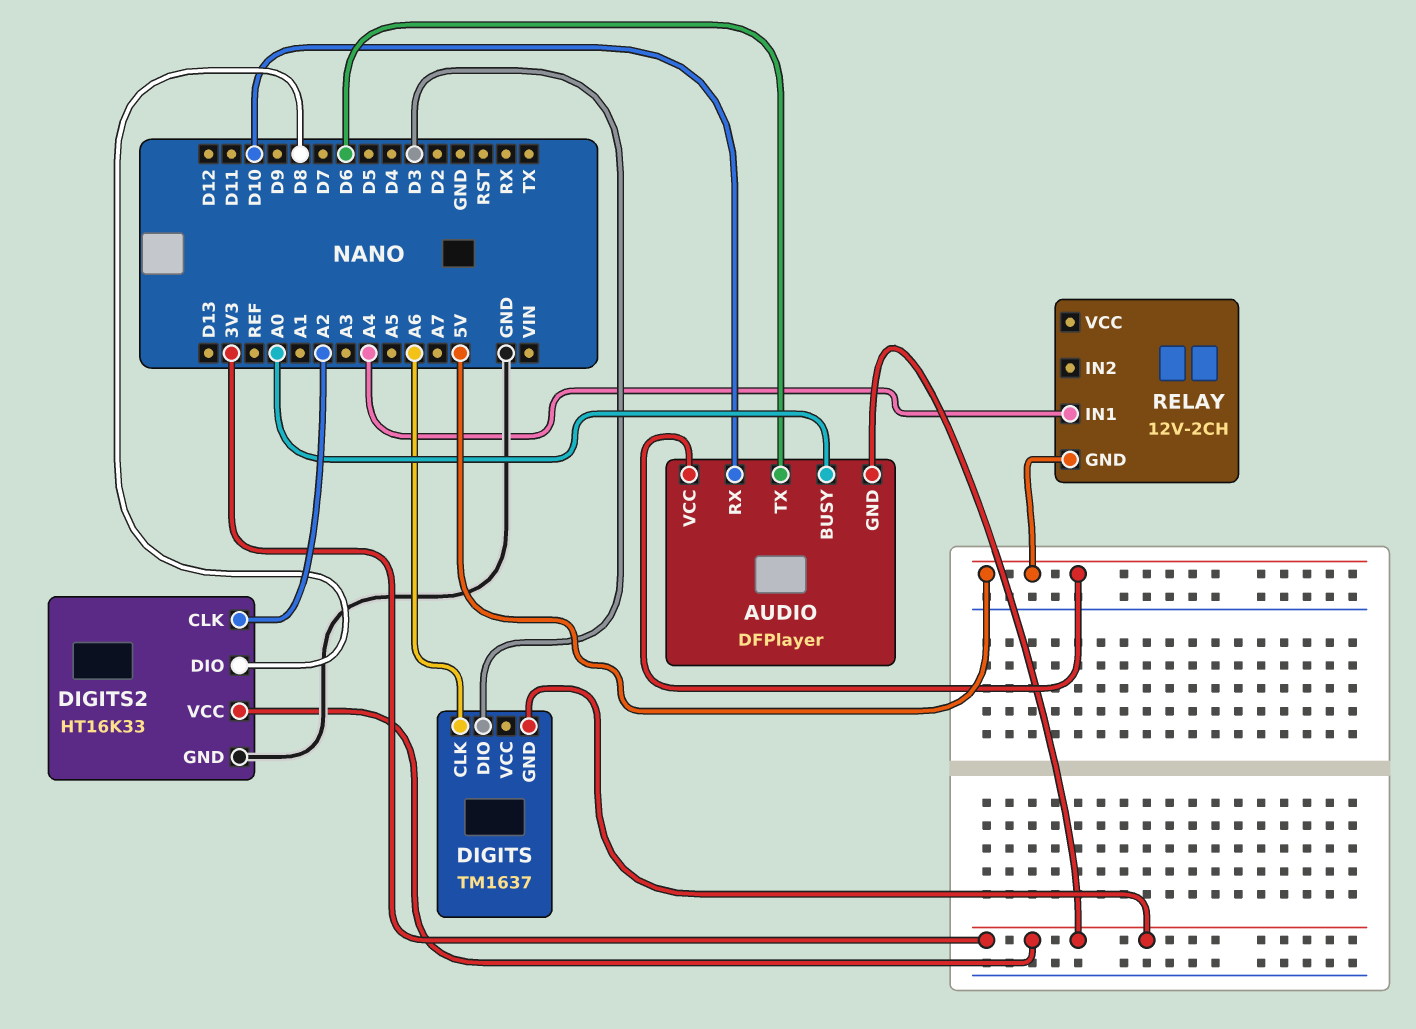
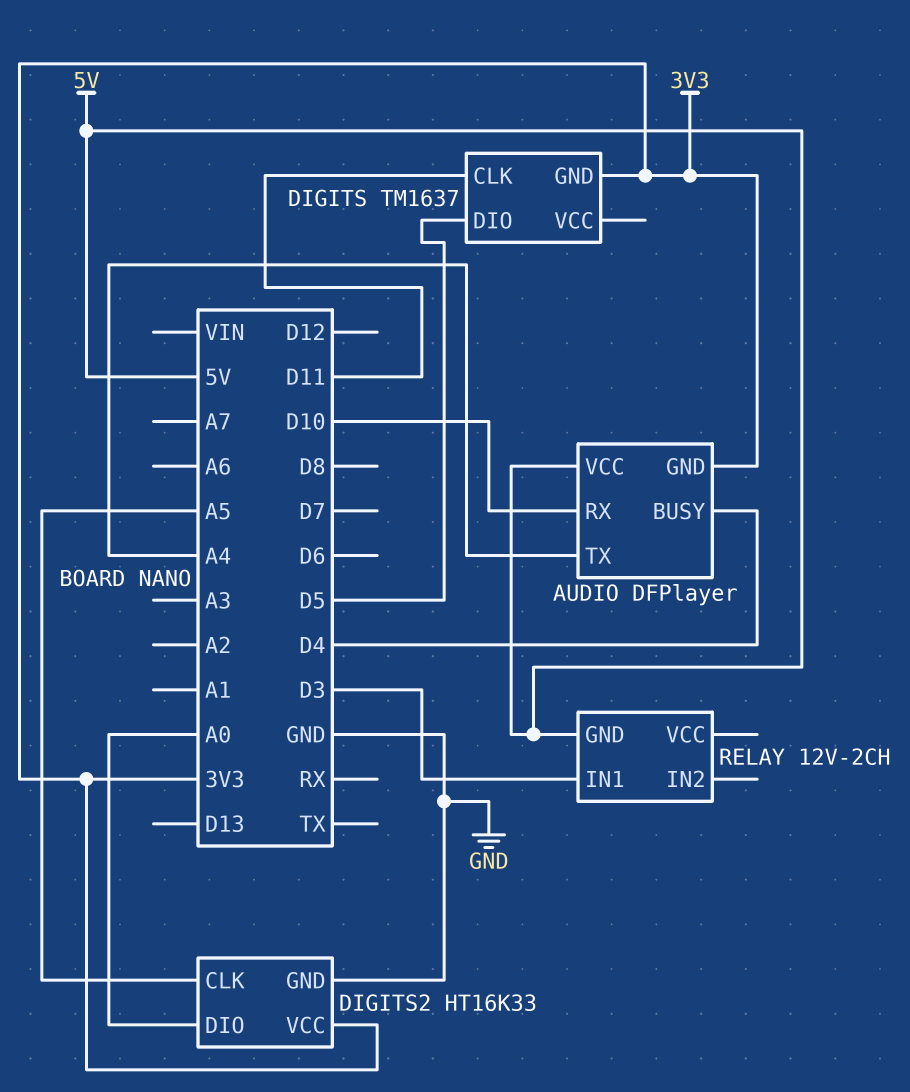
AUDIO pin BUSY: A0 -> D4
AUDIO pin TX: D6 -> A4
DIGITS pin CLK: A6 -> D11
DIGITS pin DIO: D3 -> D5
DIGITS2 pin CLK: A2 -> A5
DIGITS2 pin DIO: D8 -> A0
RELAY pin IN1: A4 -> D3

